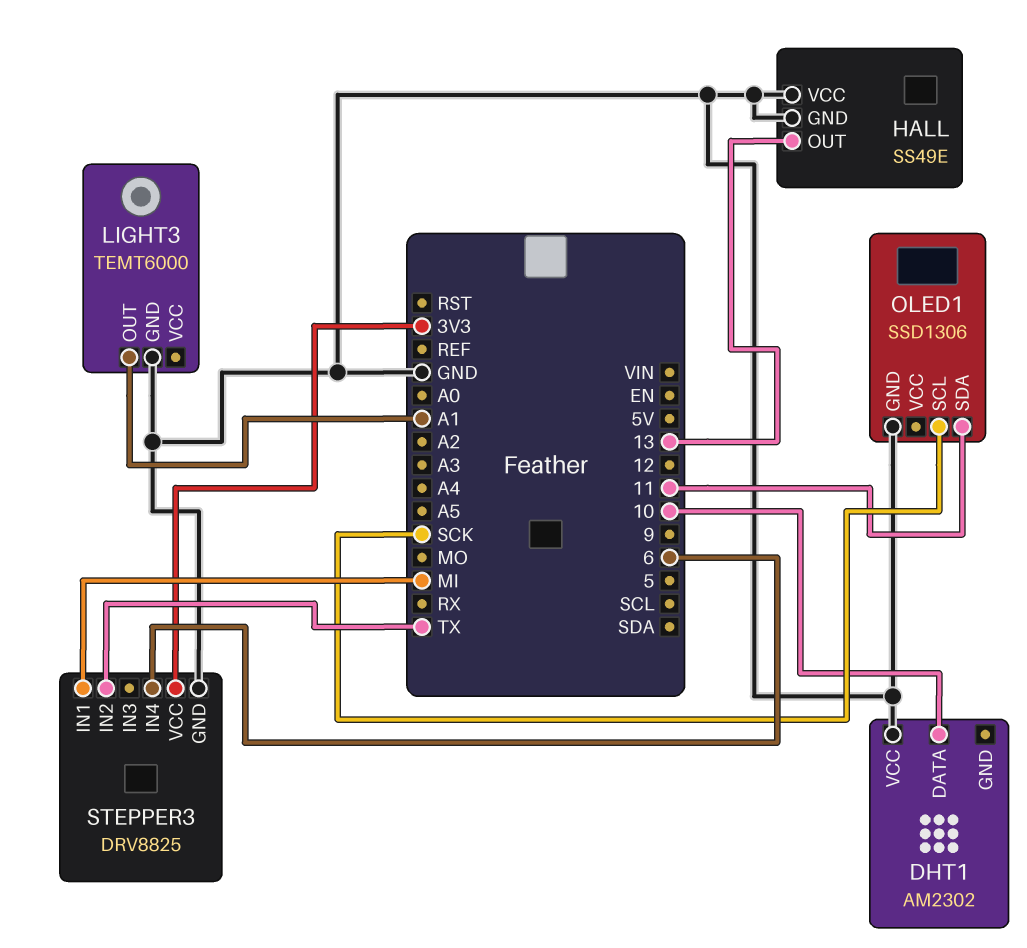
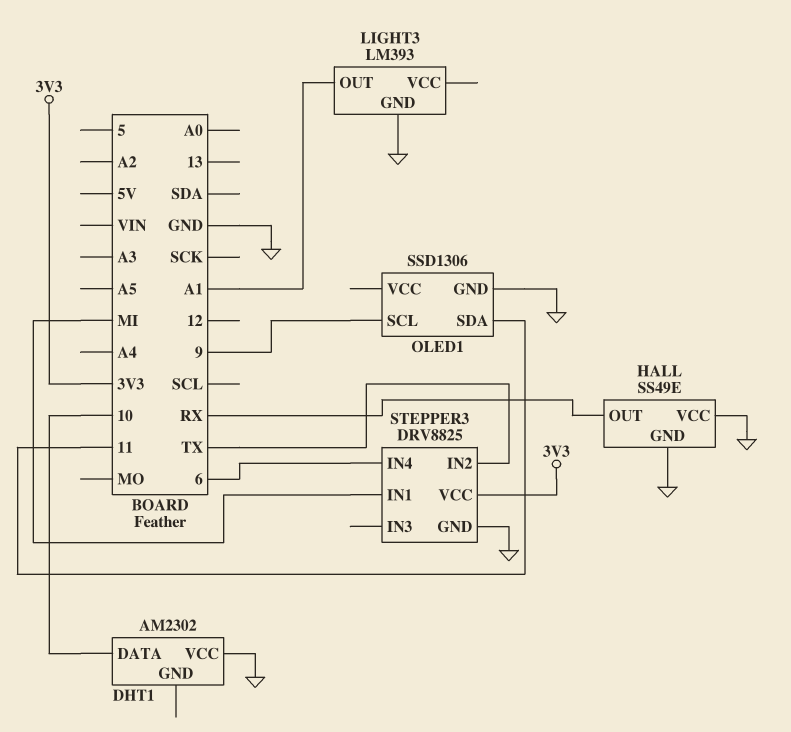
HALL pin OUT: 13 -> RX
LIGHT3: TEMT6000 -> LM393
OLED1 pin SCL: SCK -> 9

